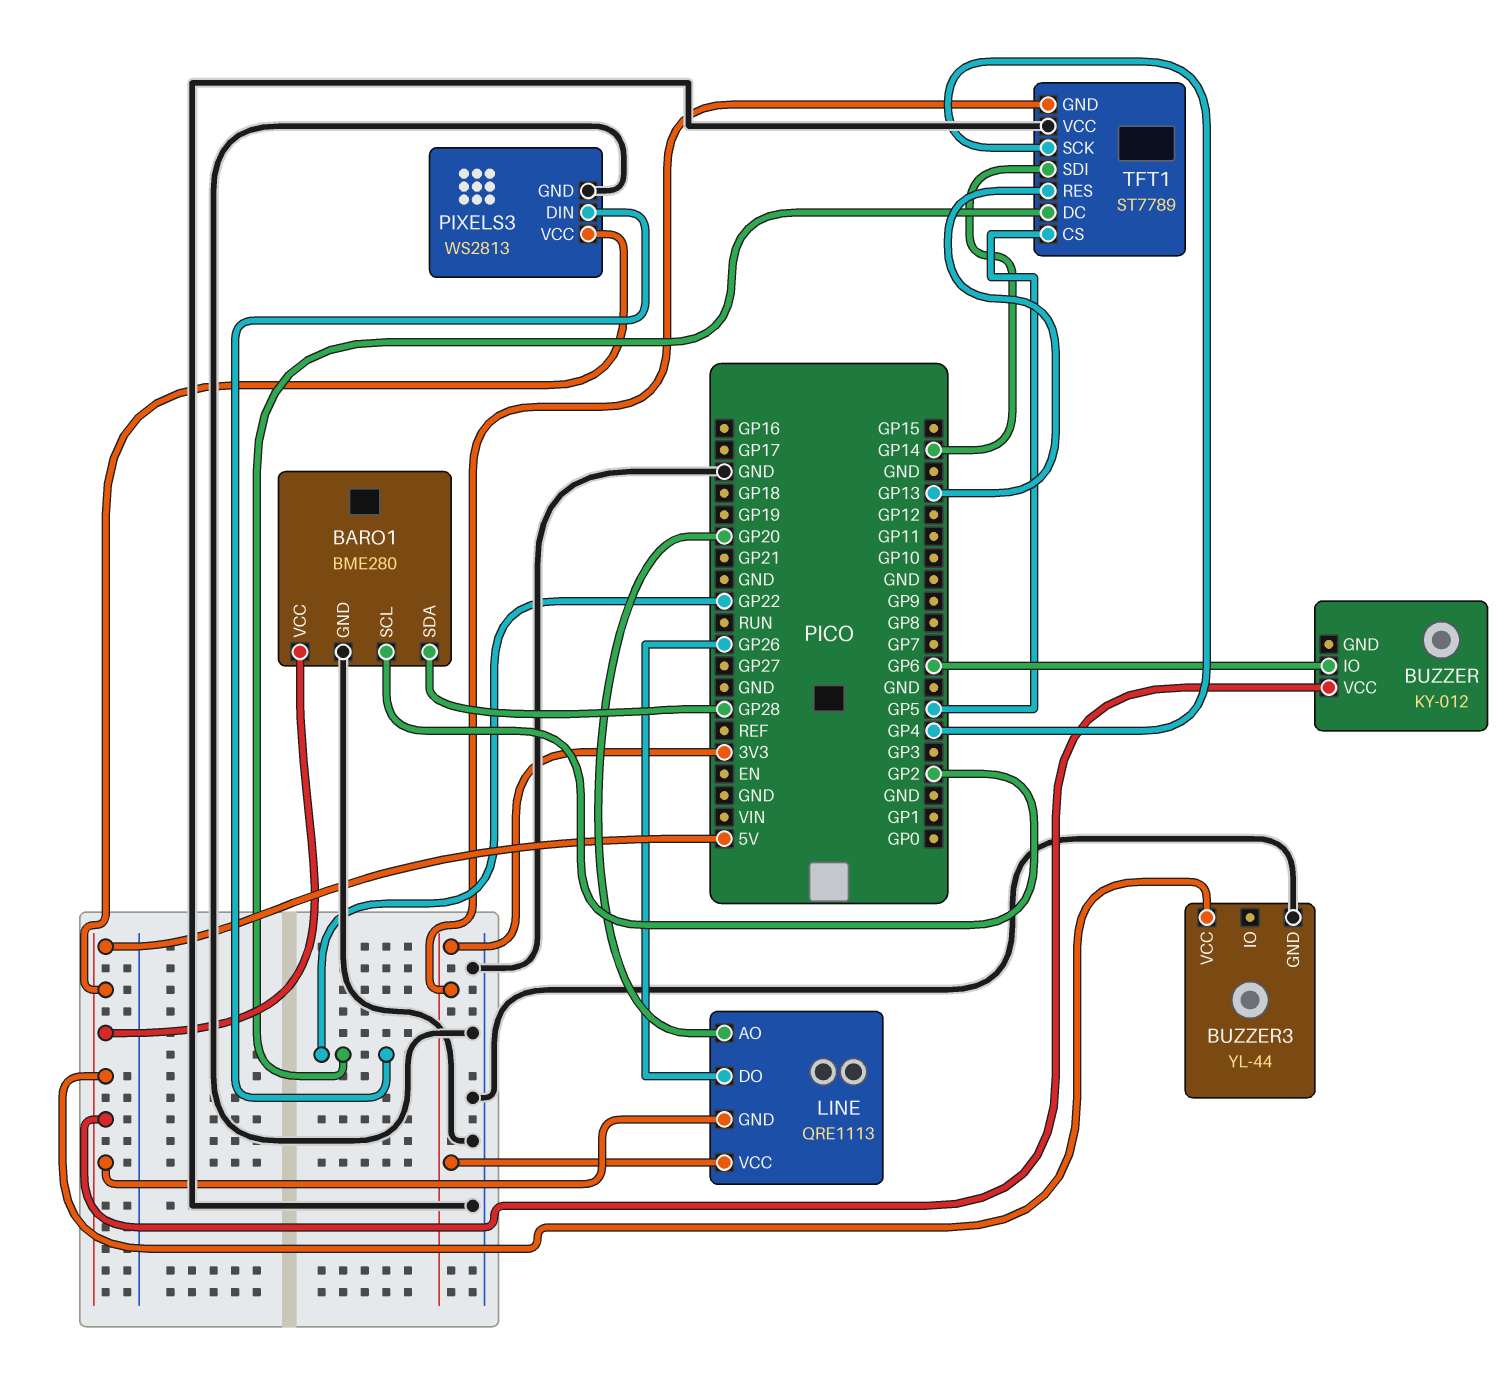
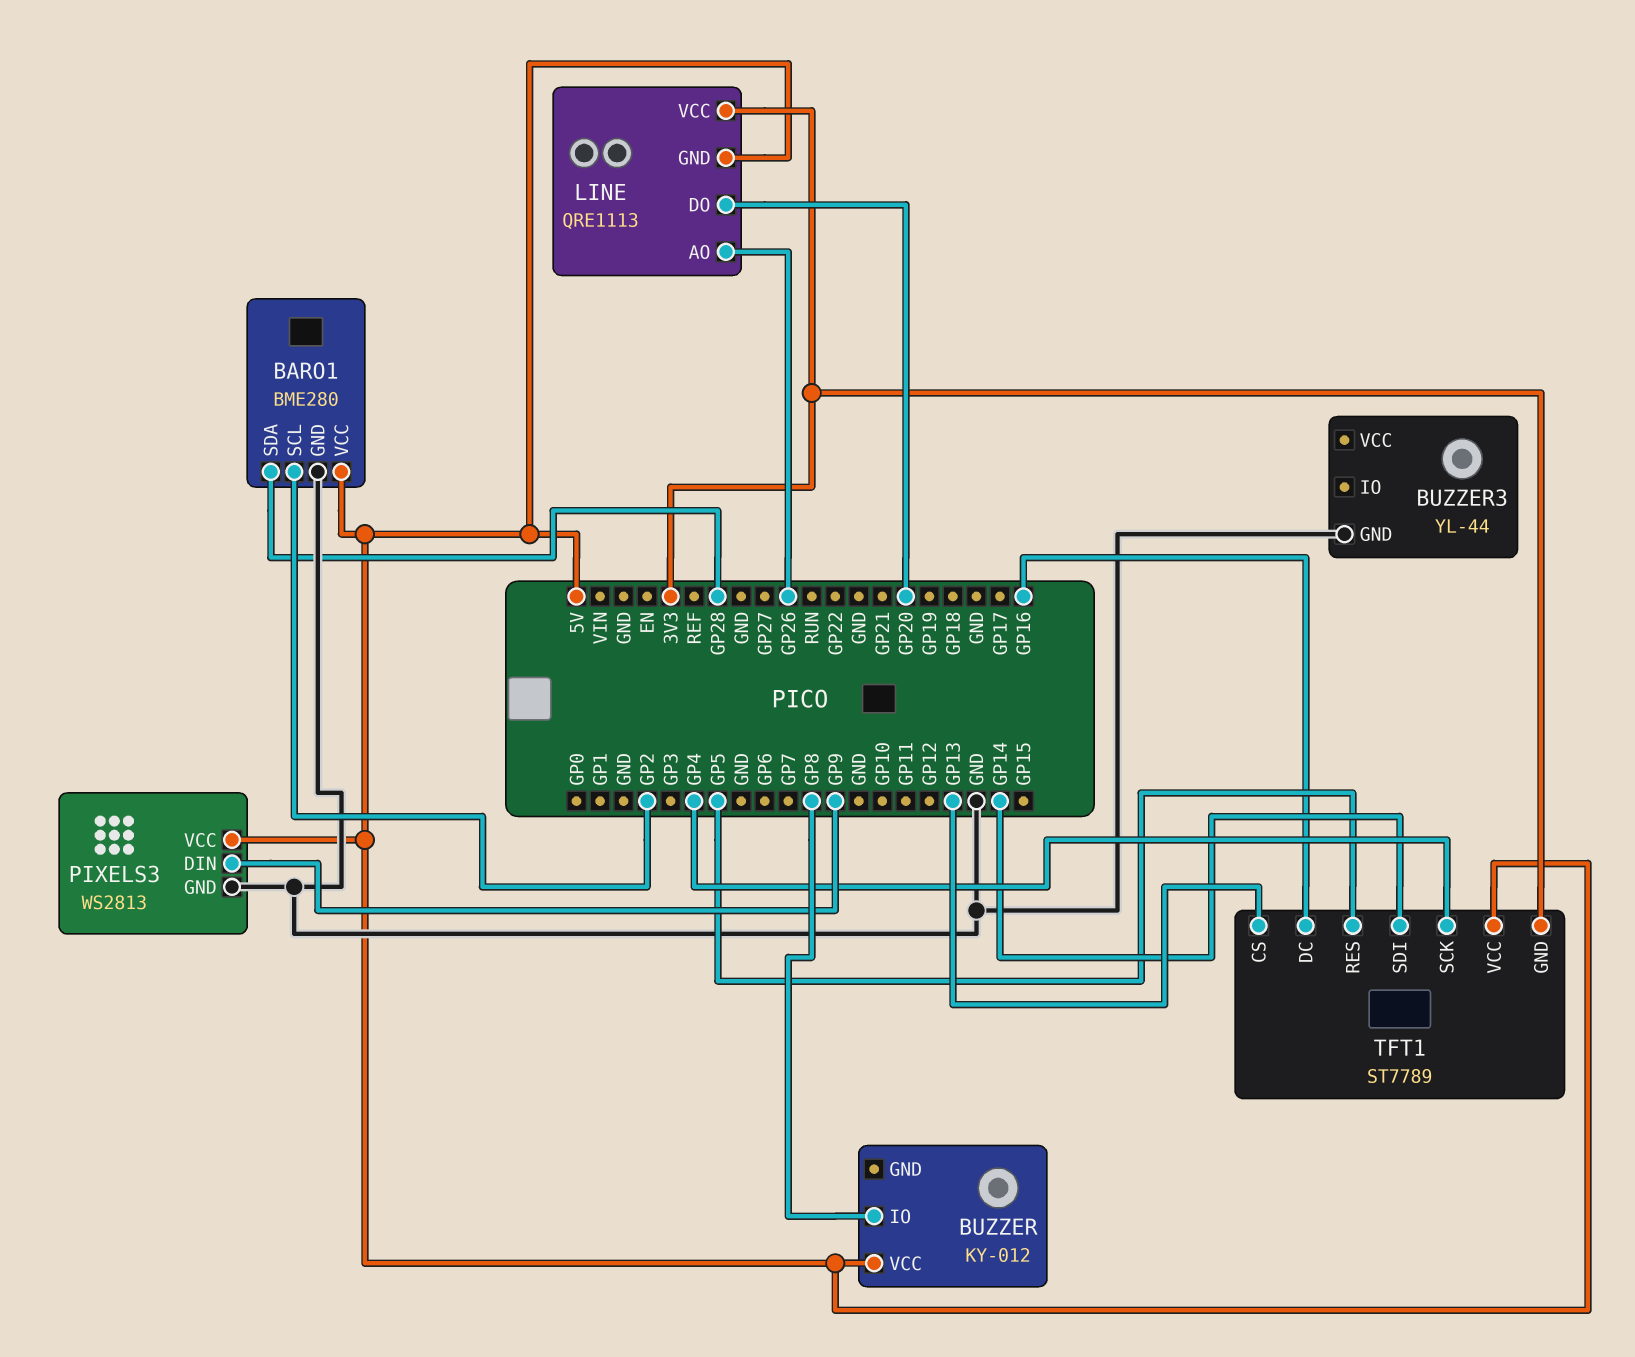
BUZZER pin IO: GP6 -> GP8
BUZZER3 pin VCC: 5V -> none
LINE pin AO: GP20 -> GP26
LINE pin DO: GP26 -> GP20
PIXELS3 pin DIN: GP22 -> GP9
TFT1 pin CS: GP5 -> GP13
TFT1 pin DC: GP22 -> GP16
TFT1 pin RES: GP13 -> GP5
TFT1 pin VCC: GND -> 5V

